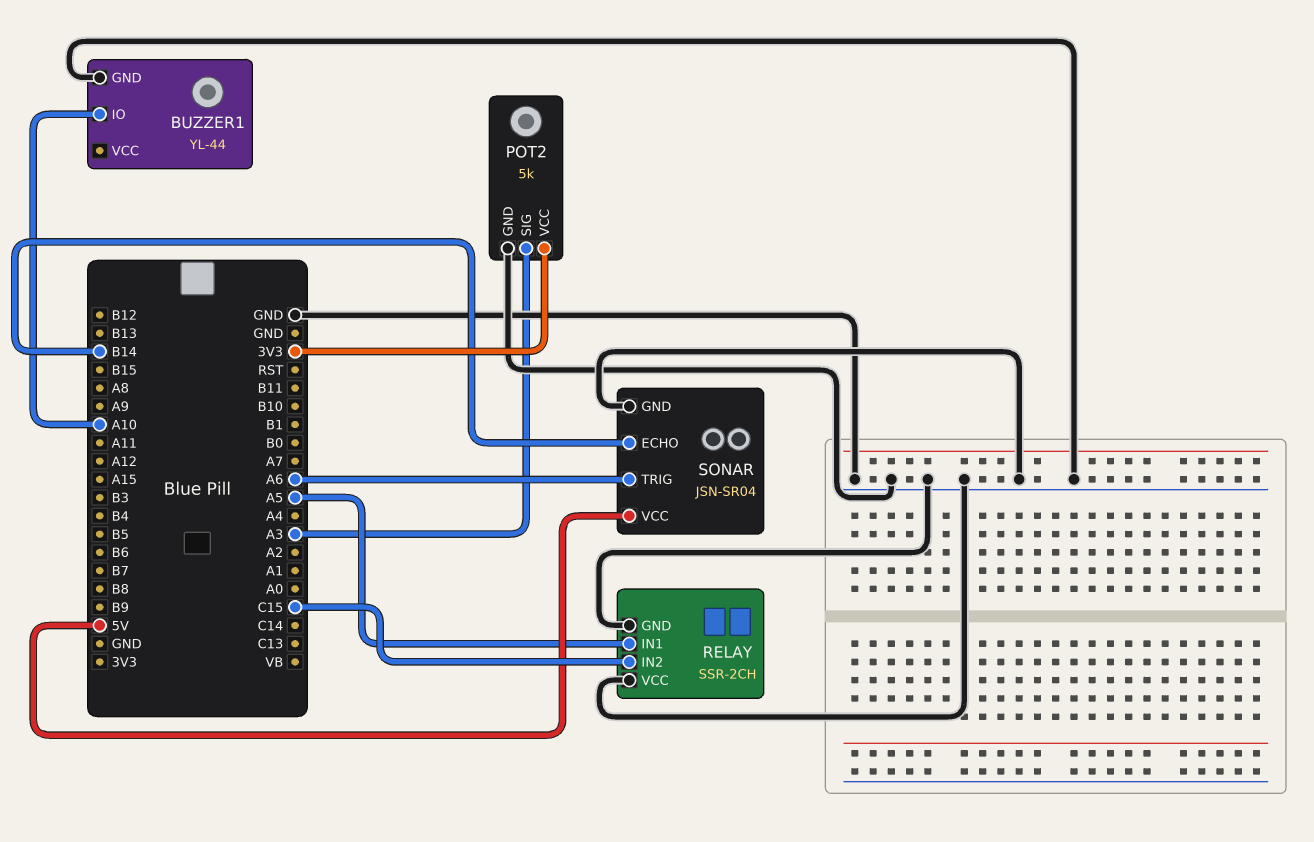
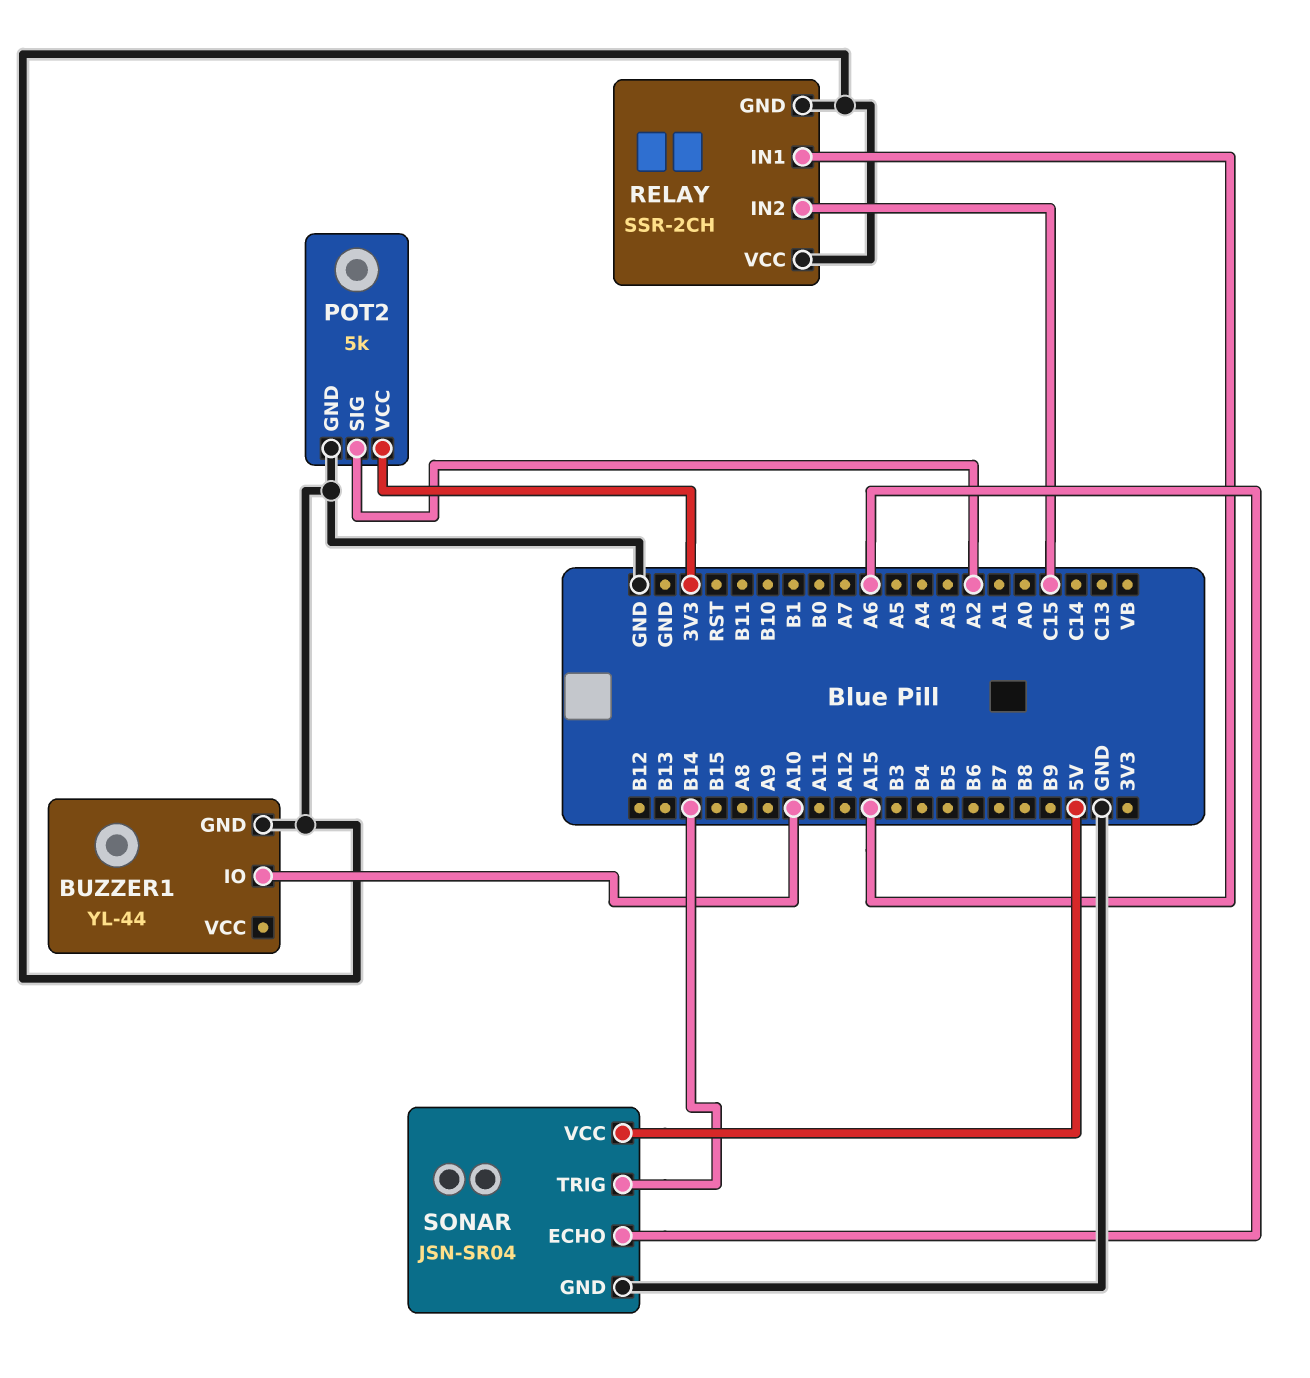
POT2 pin SIG: A3 -> A2
RELAY pin IN1: A5 -> A15
SONAR pin ECHO: B14 -> A6
SONAR pin TRIG: A6 -> B14

